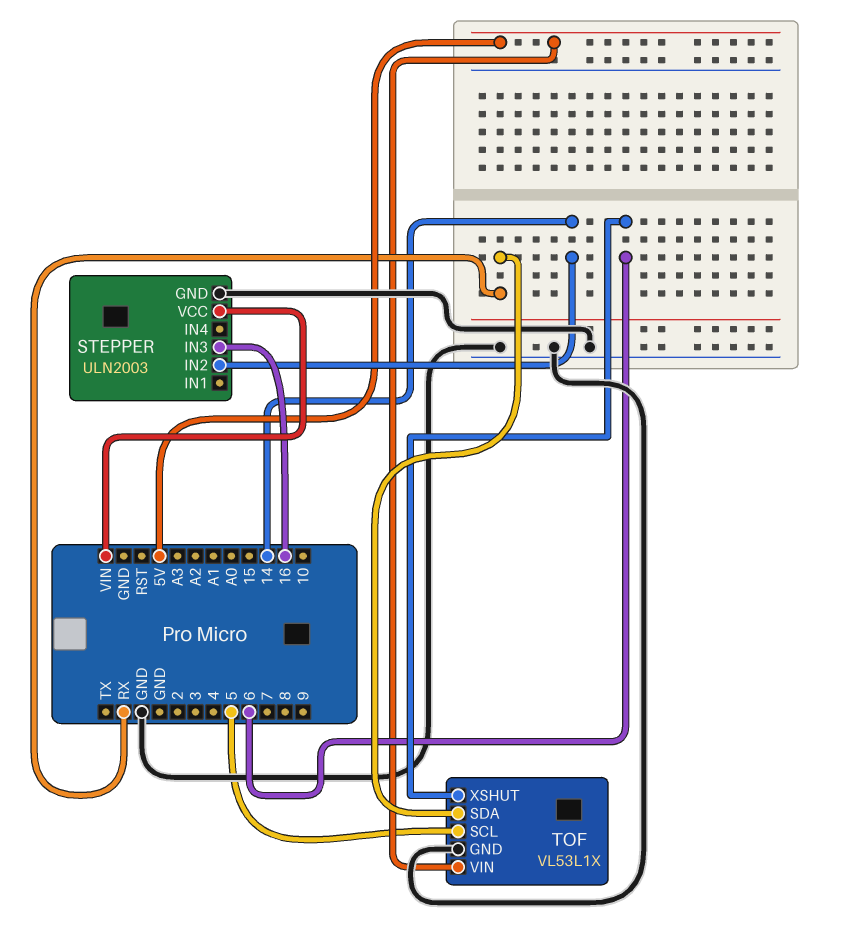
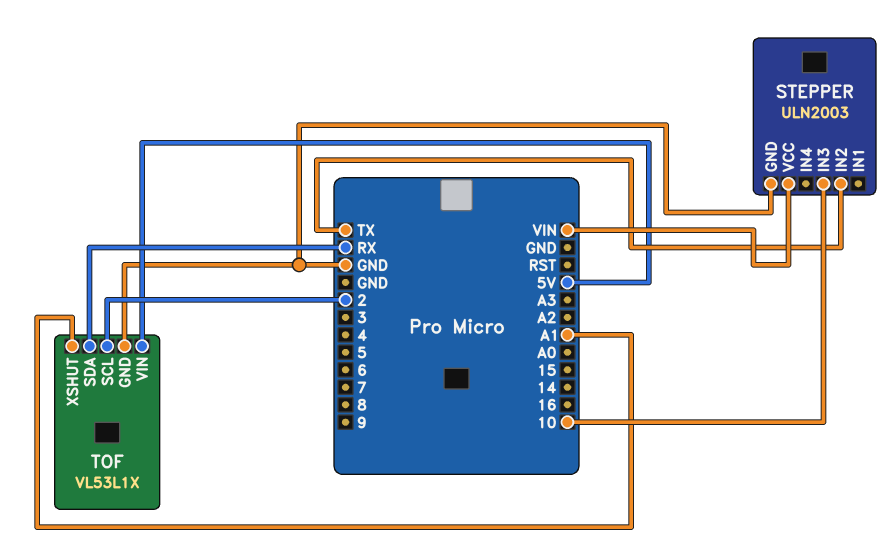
STEPPER pin IN2: 14 -> TX
STEPPER pin IN3: 16 -> 10
TOF pin SCL: 5 -> 2
TOF pin XSHUT: 6 -> A1

